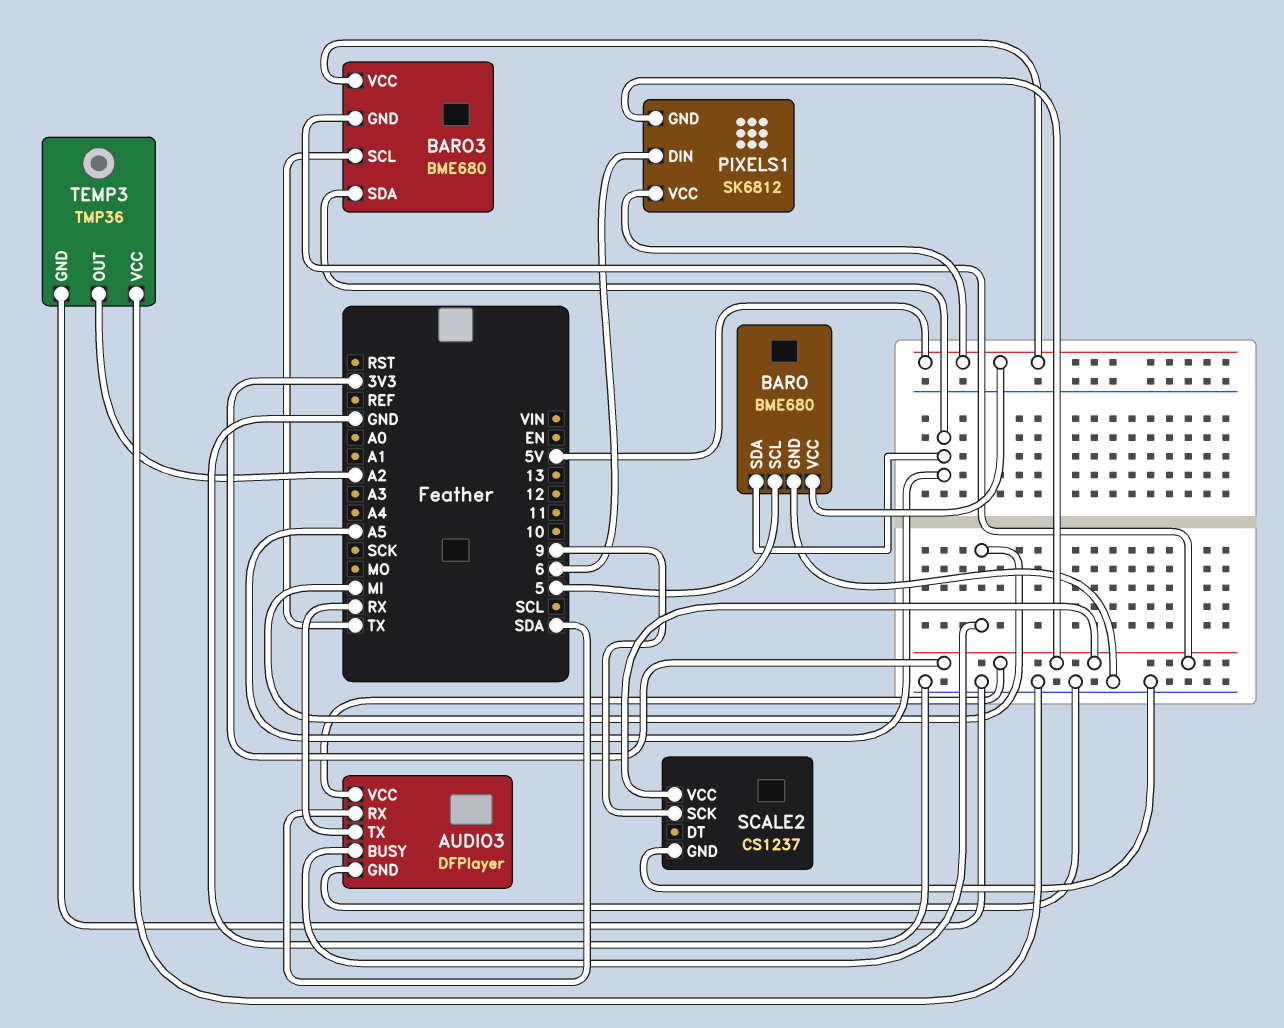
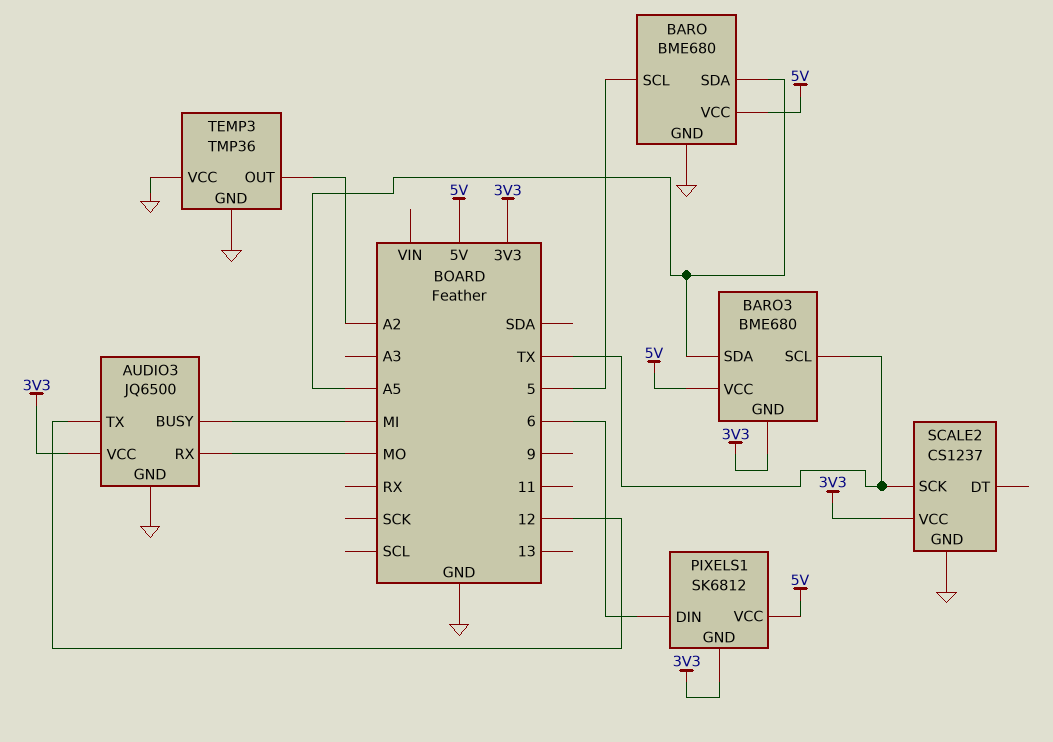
AUDIO3: DFPlayer -> JQ6500
AUDIO3 pin RX: SDA -> MO
AUDIO3 pin TX: RX -> 12
SCALE2 pin SCK: 9 -> TX

